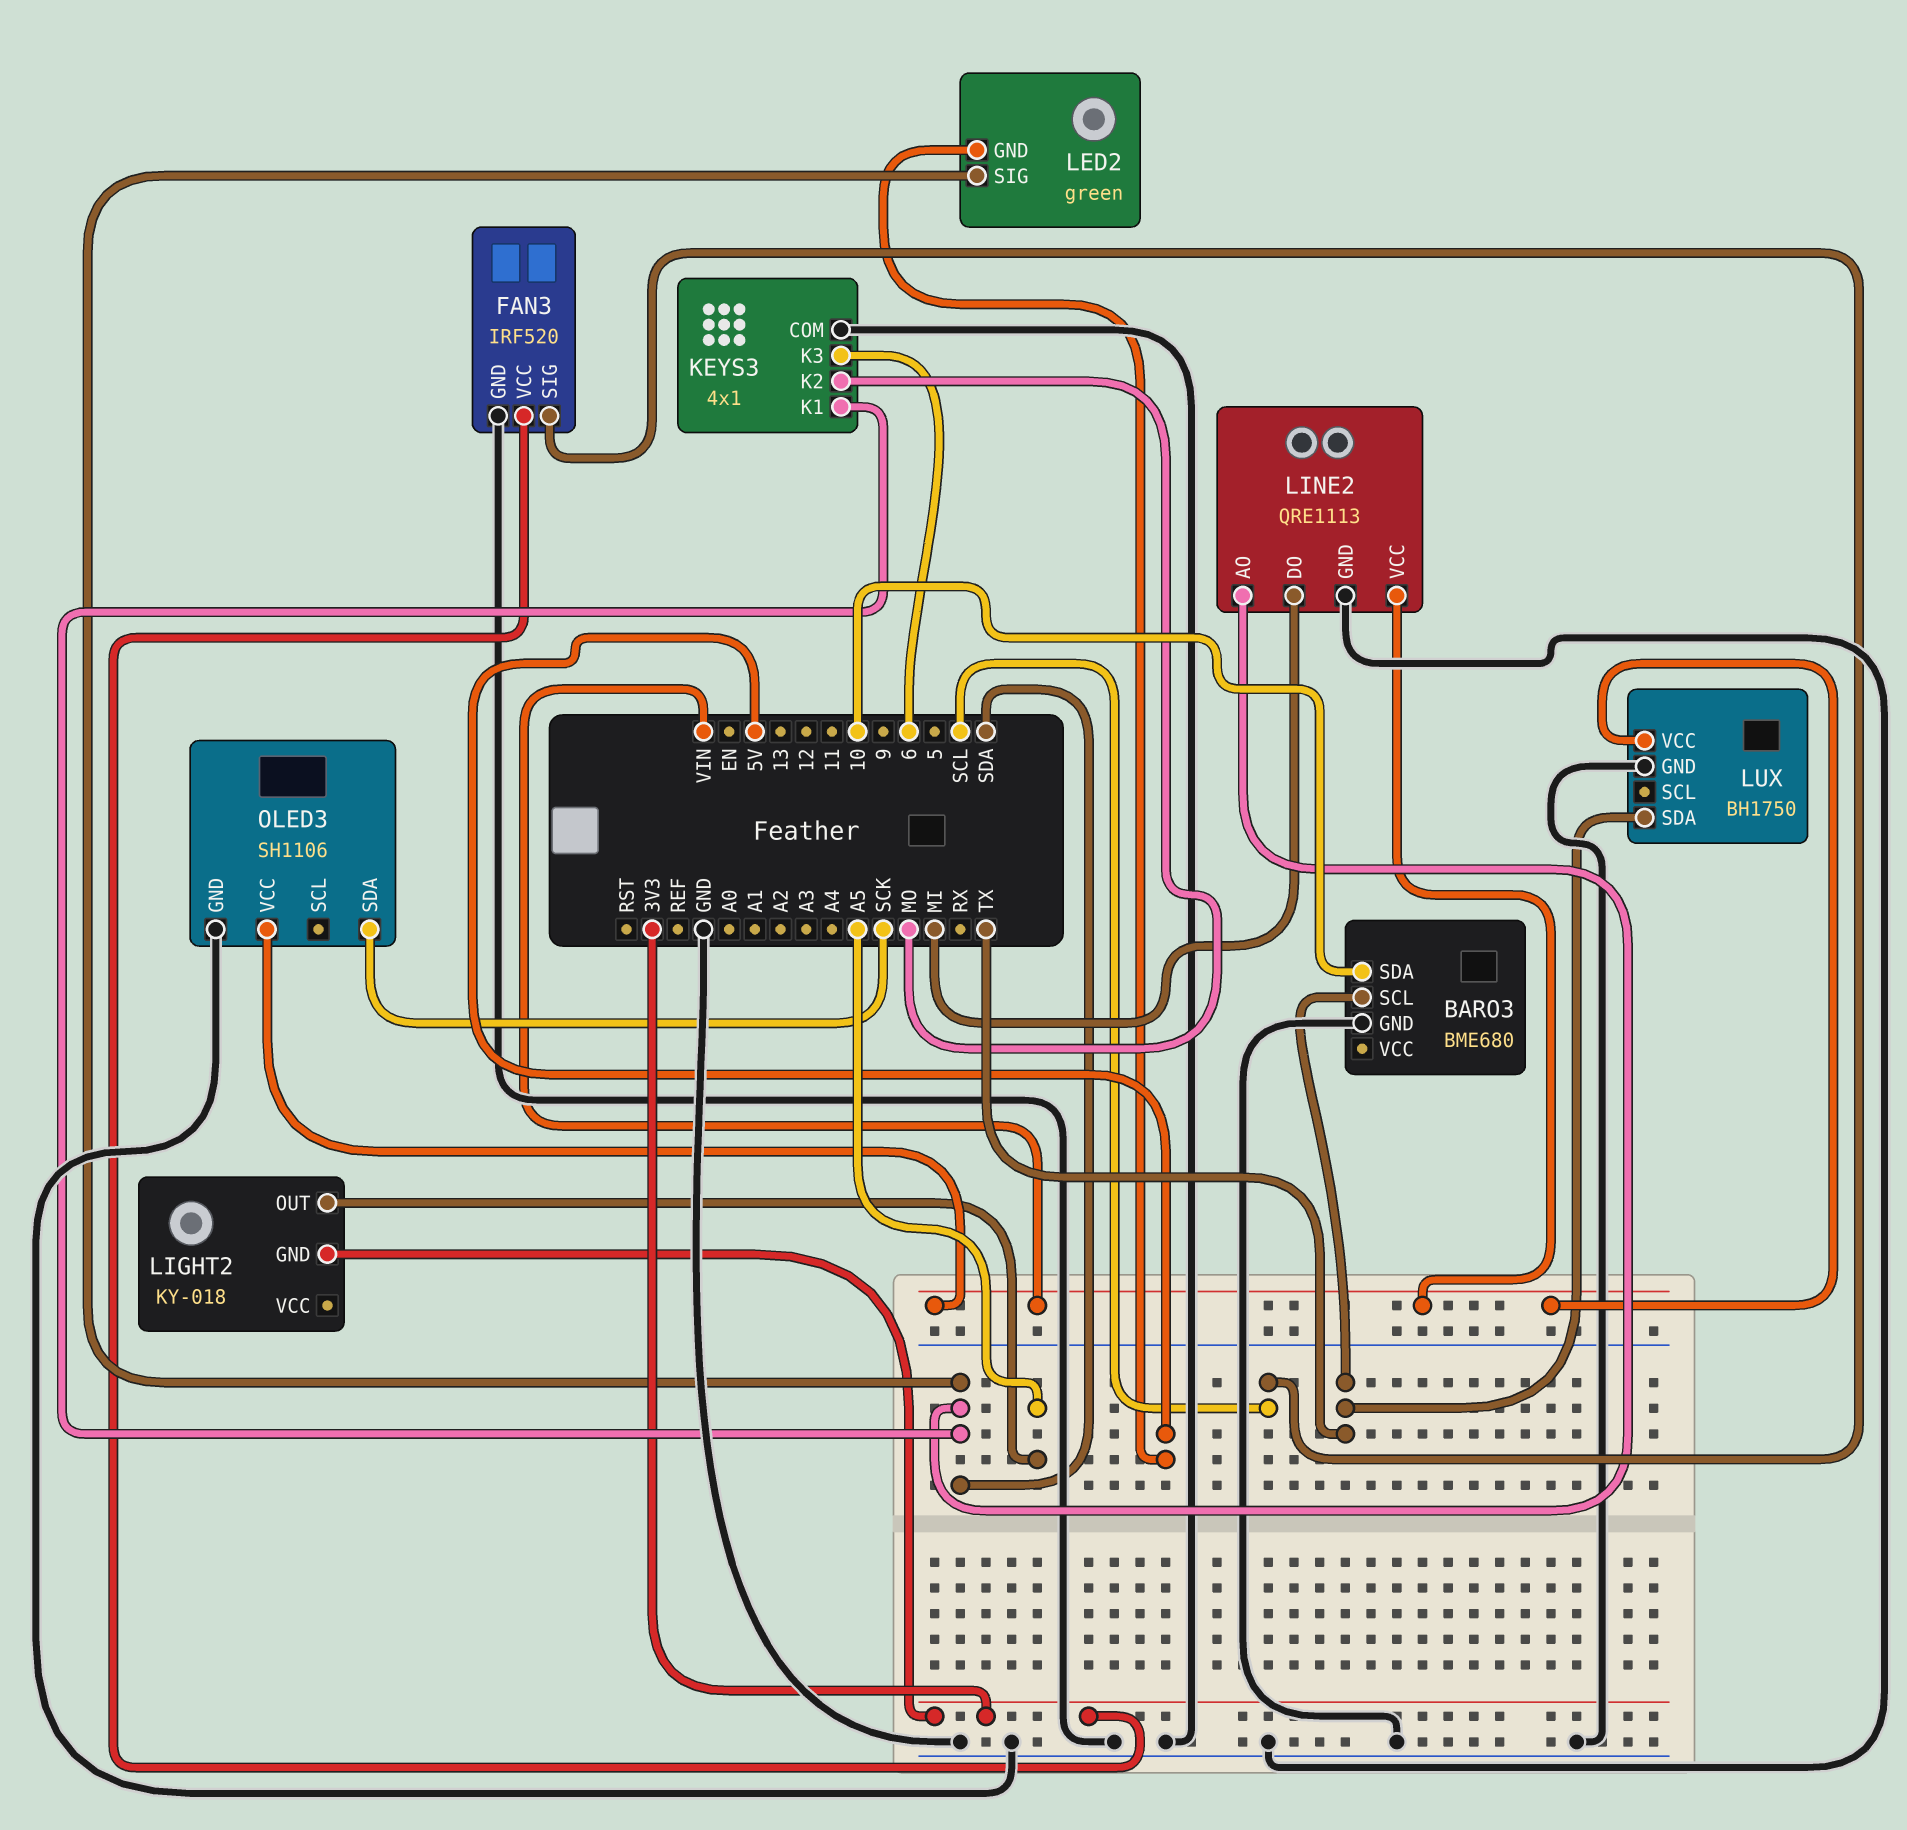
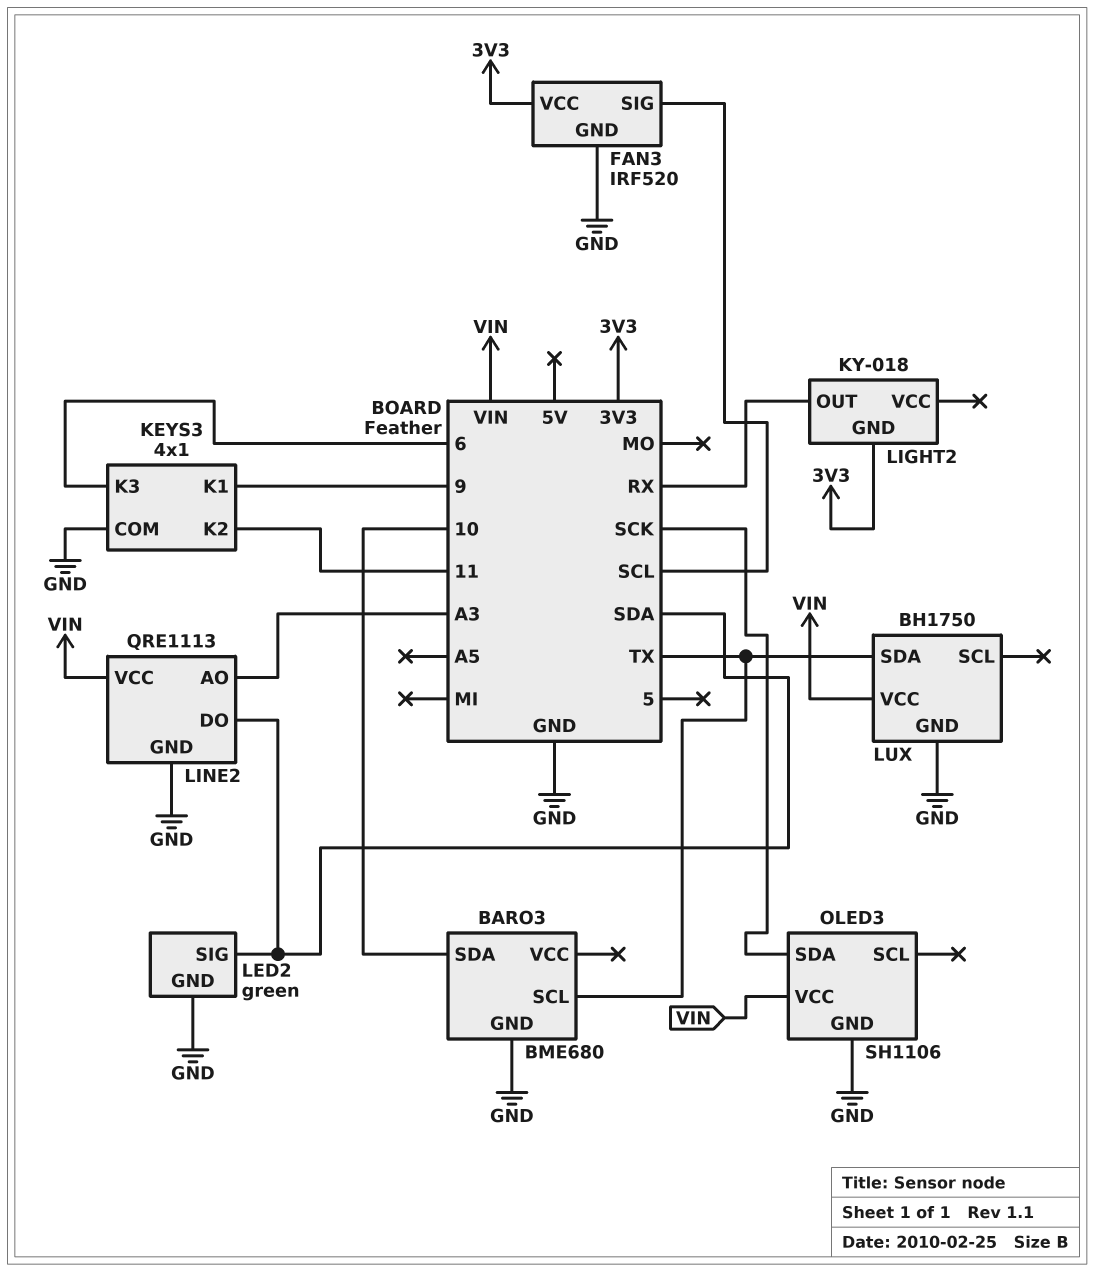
KEYS3 pin K1: SDA -> 9
KEYS3 pin K2: MO -> 11
LED2 pin GND: 5V -> GND
LIGHT2 pin OUT: A5 -> RX
LINE2 pin AO: SDA -> A3
LINE2 pin DO: MI -> SDA

